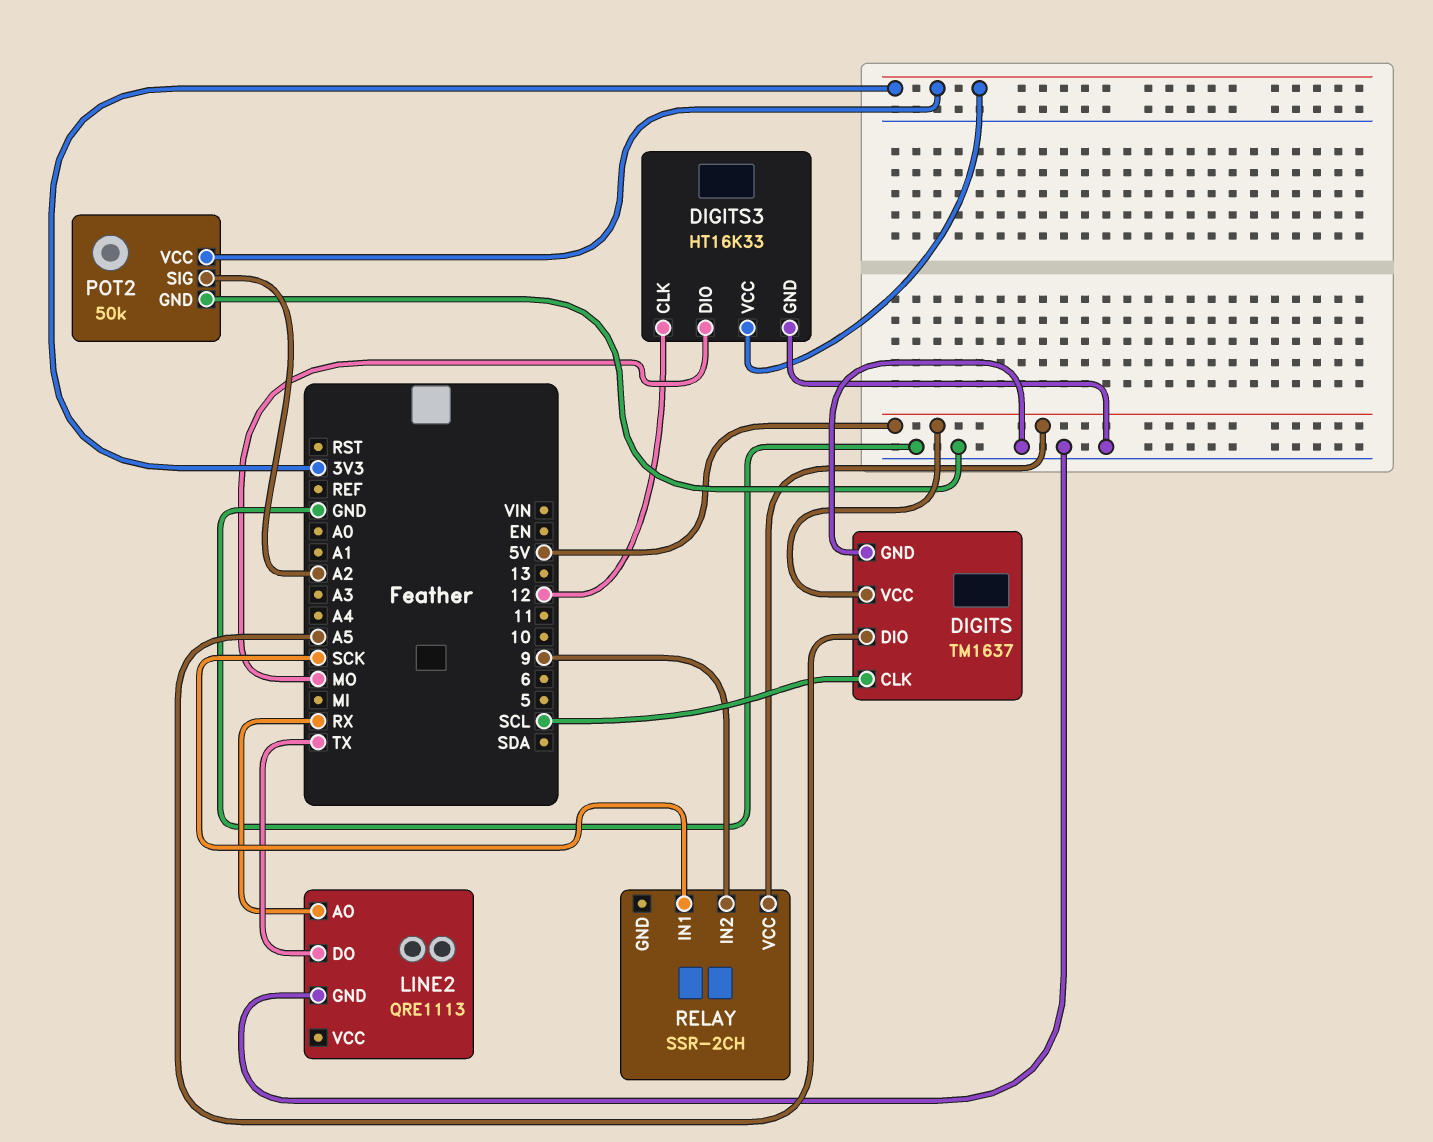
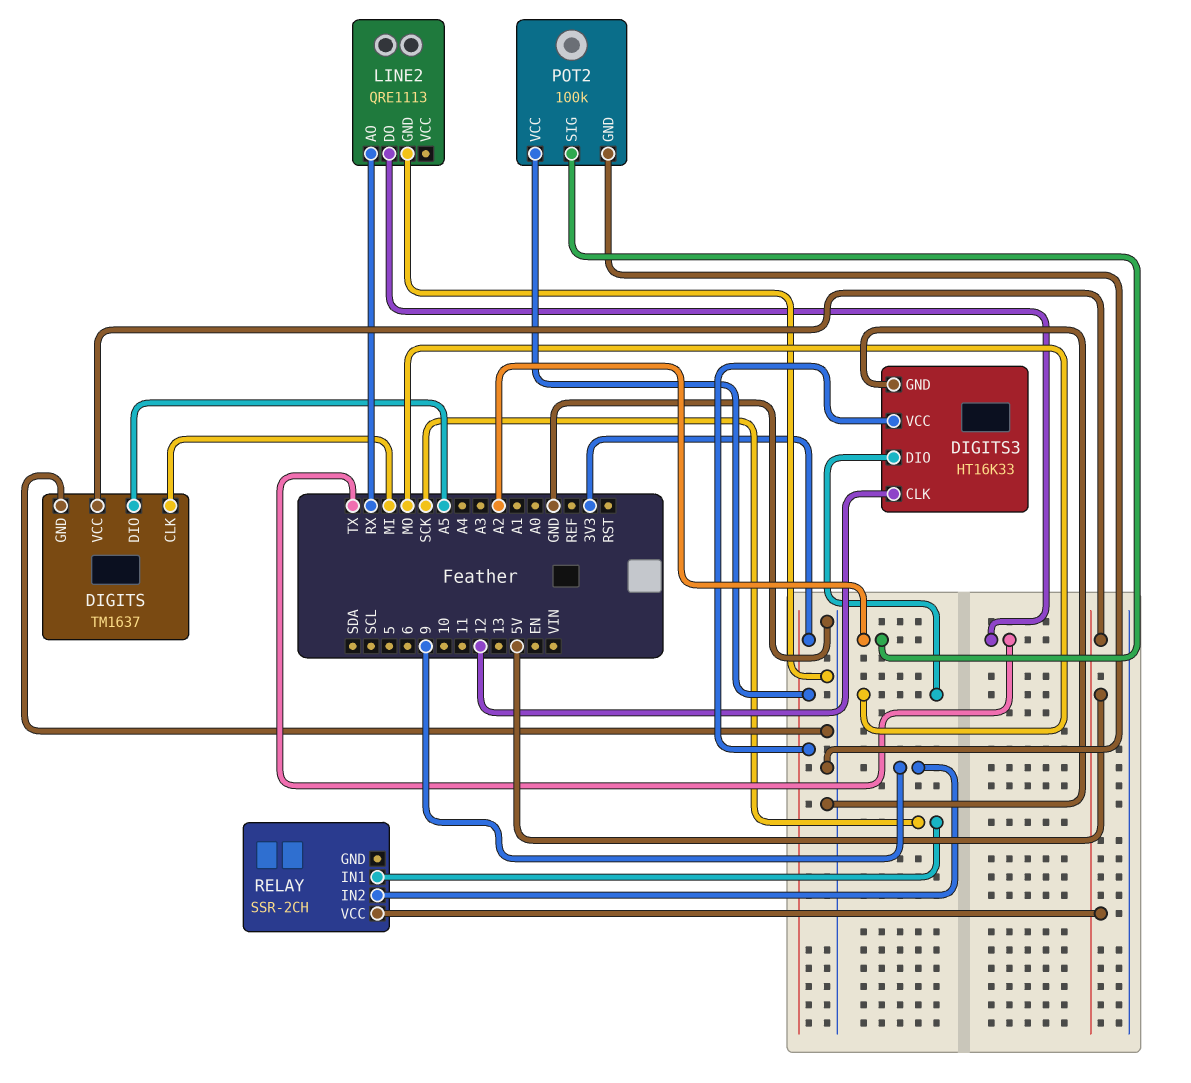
DIGITS pin CLK: SCL -> MI
POT2: 50k -> 100k

